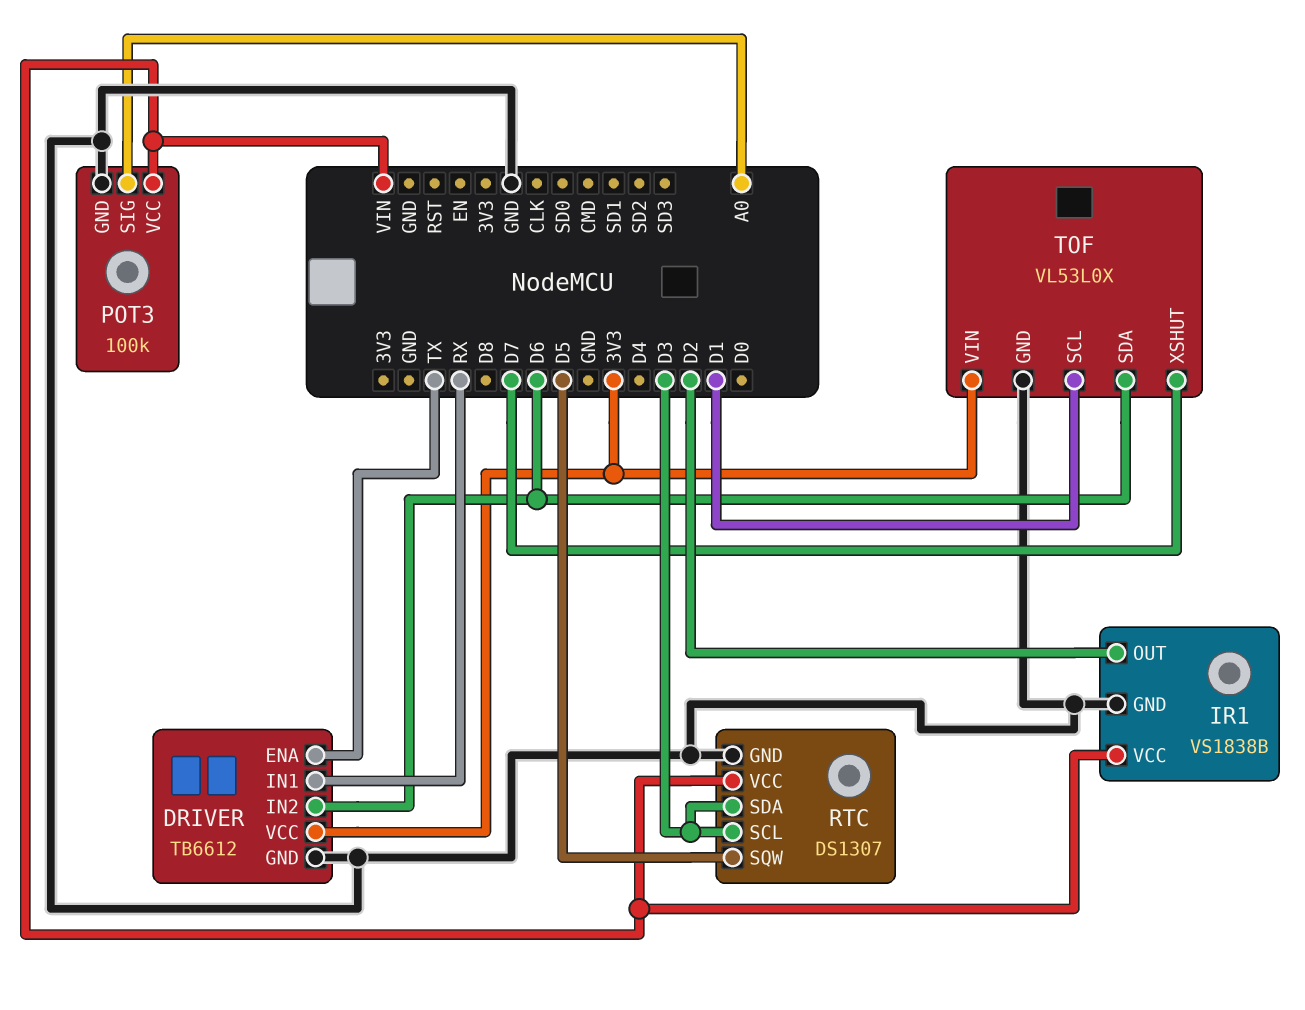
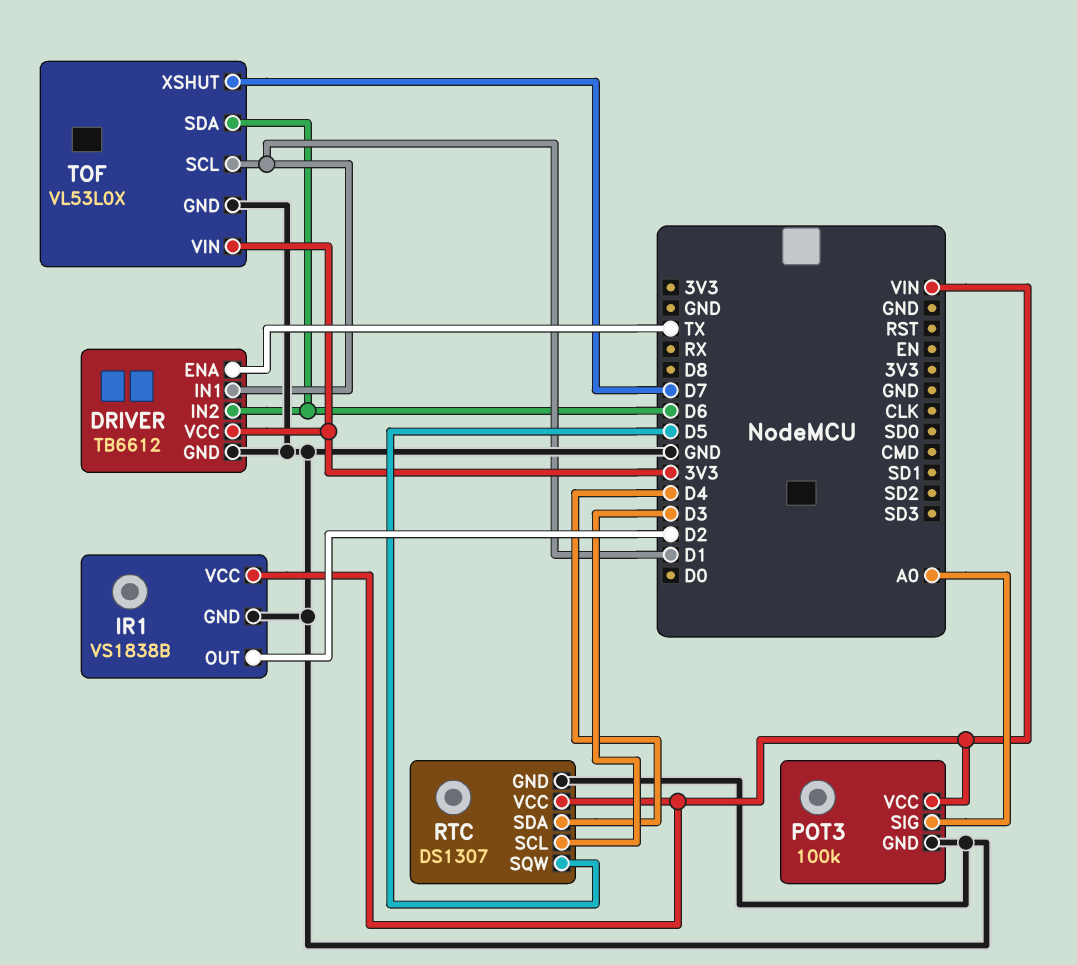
DRIVER pin IN1: RX -> D1
RTC pin SDA: D3 -> D4

